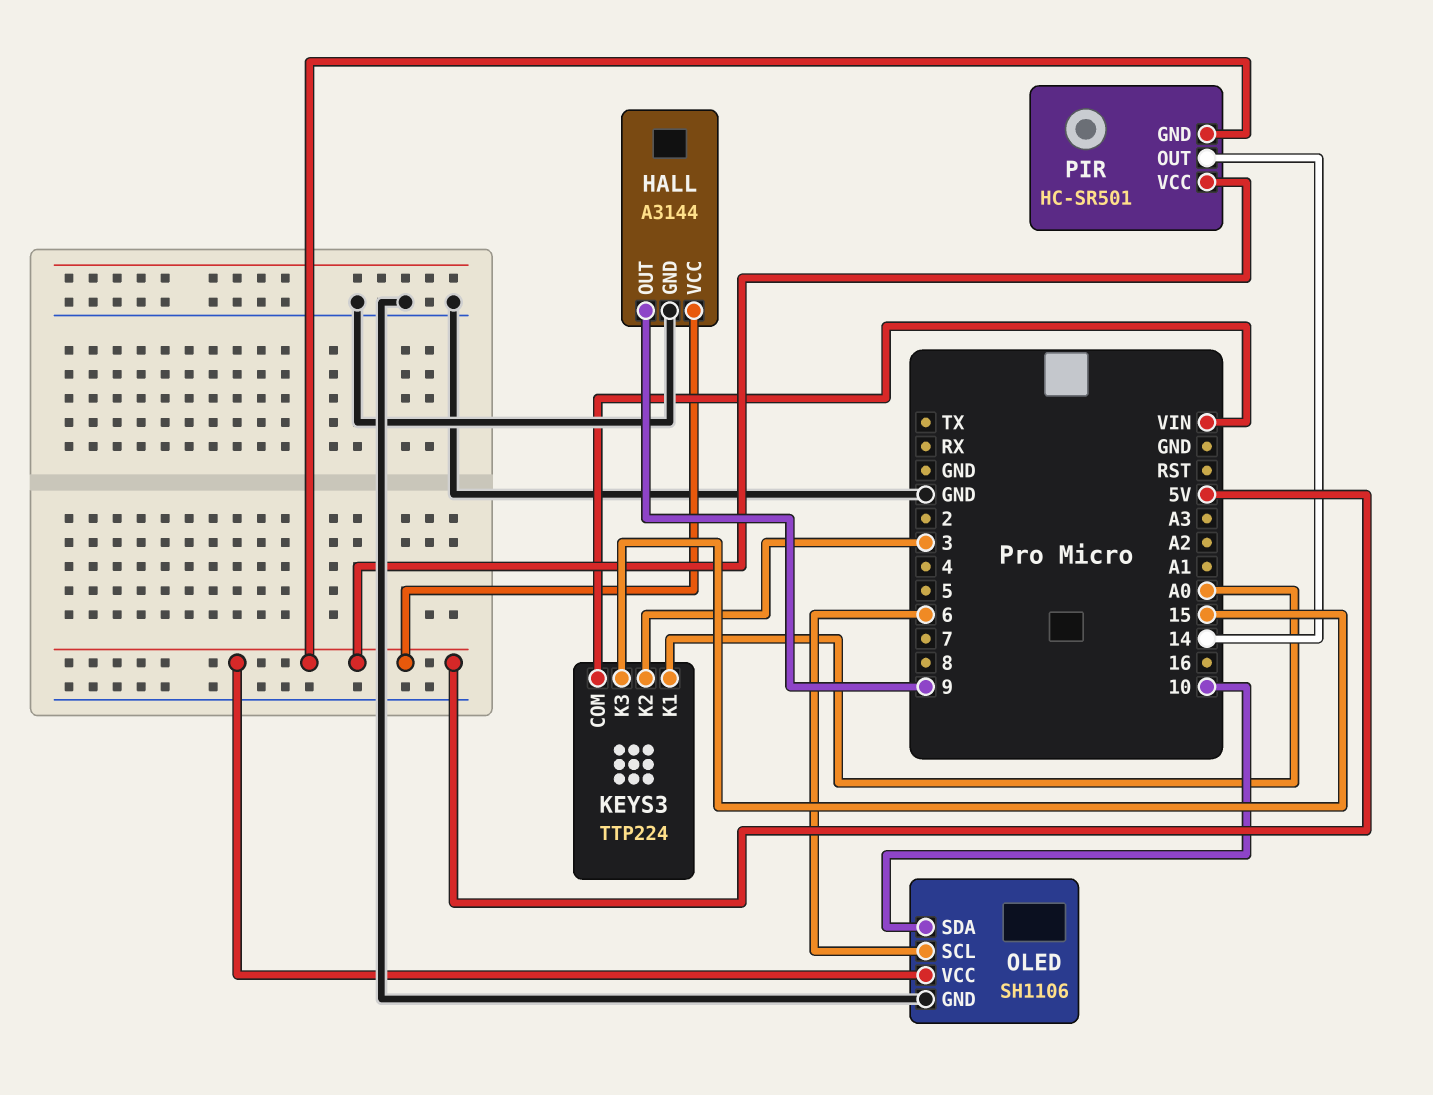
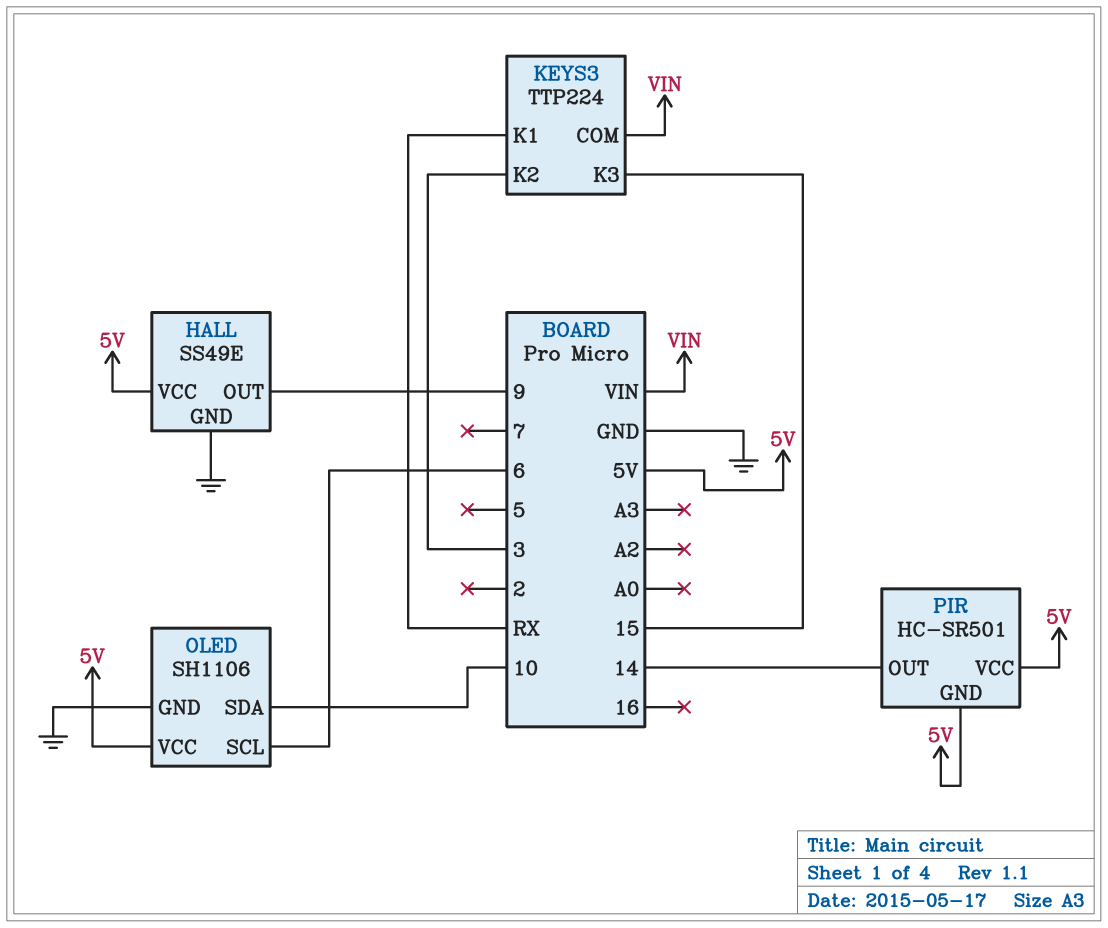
HALL: A3144 -> SS49E
KEYS3 pin K1: A0 -> RX

